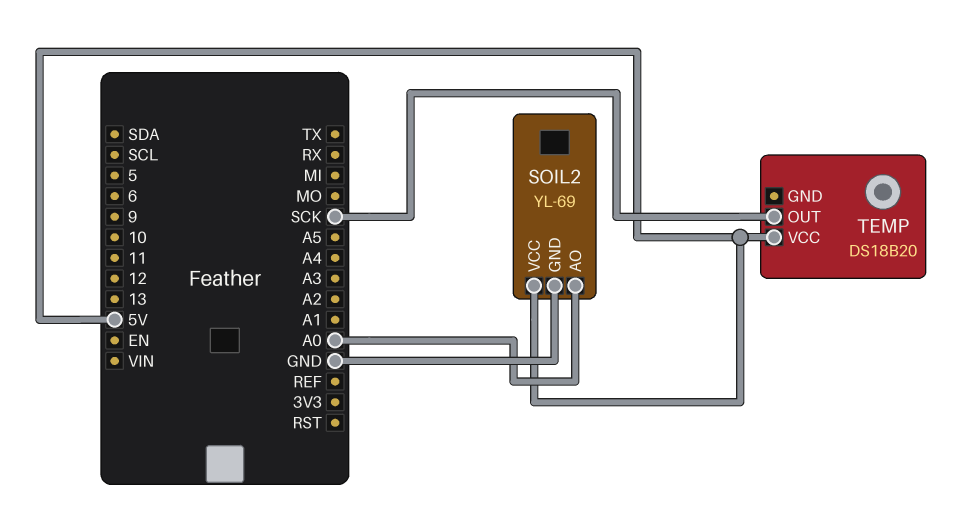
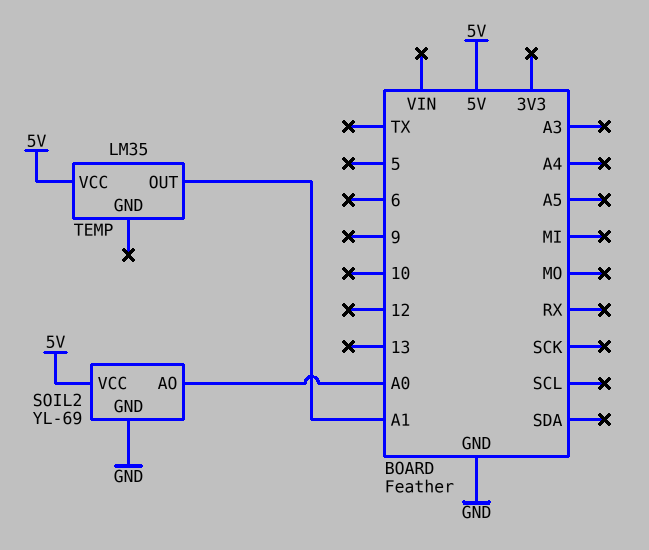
TEMP: DS18B20 -> LM35
TEMP pin OUT: SCK -> A1

